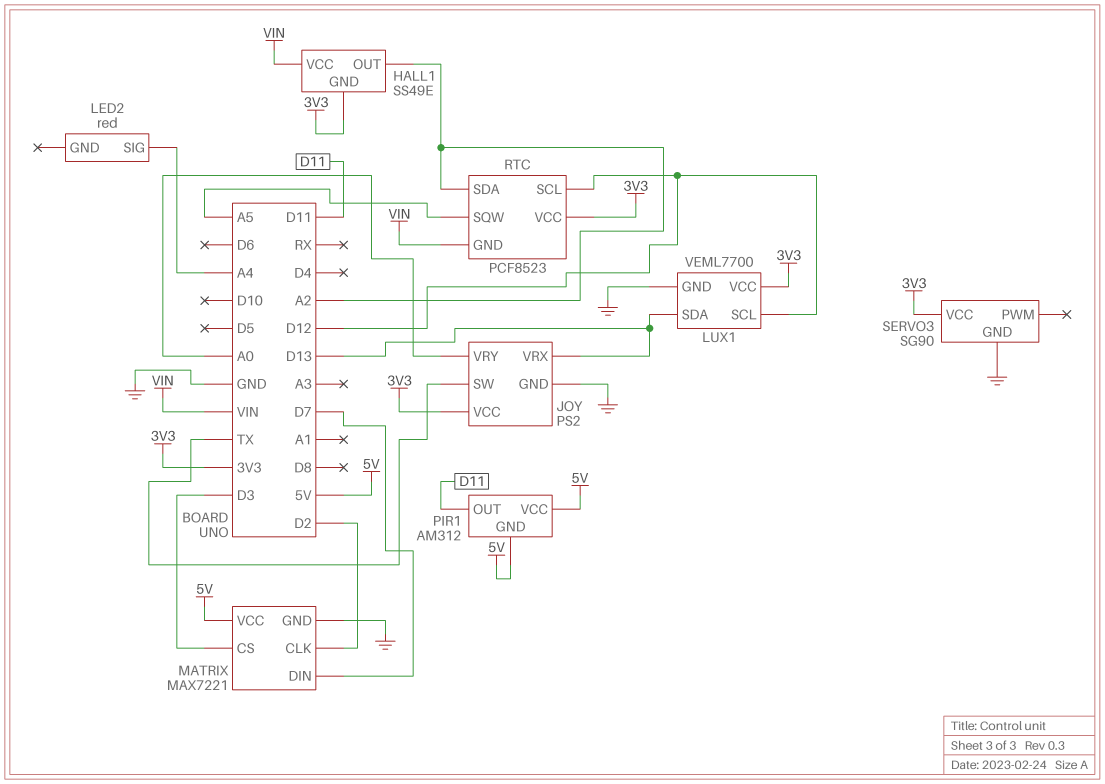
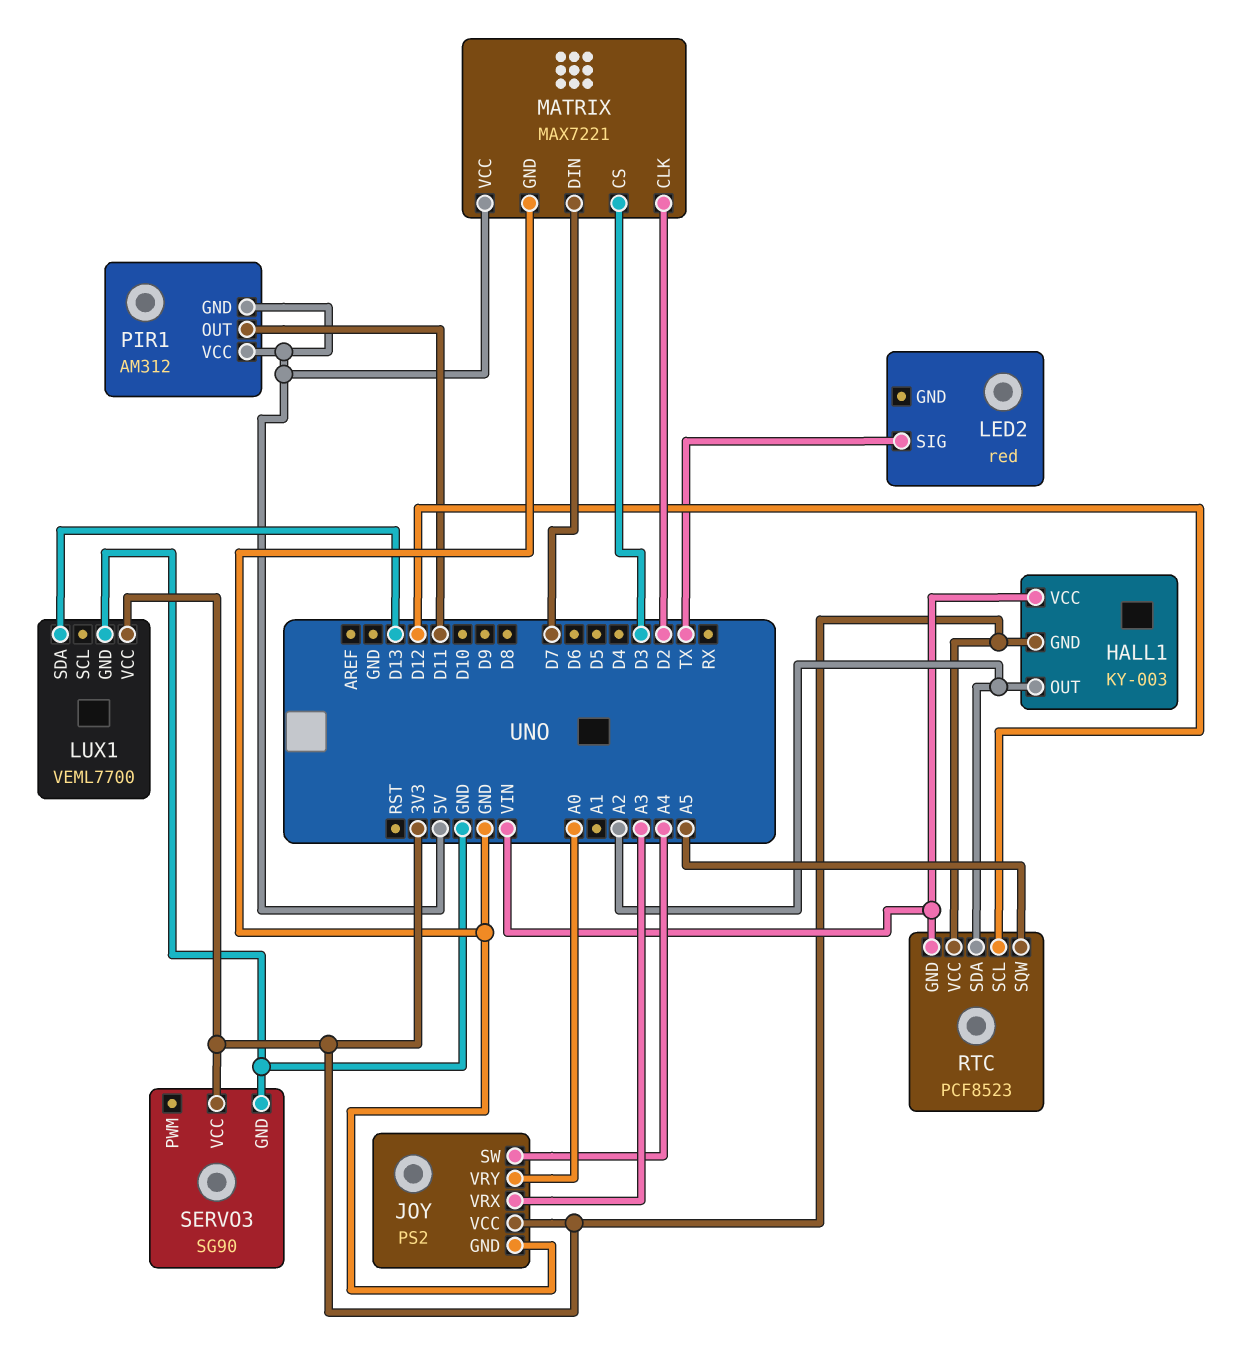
HALL1: SS49E -> KY-003
JOY pin SW: TX -> A4
JOY pin VRX: D13 -> A3
LED2 pin SIG: A4 -> TX
LUX1 pin SCL: D12 -> none

